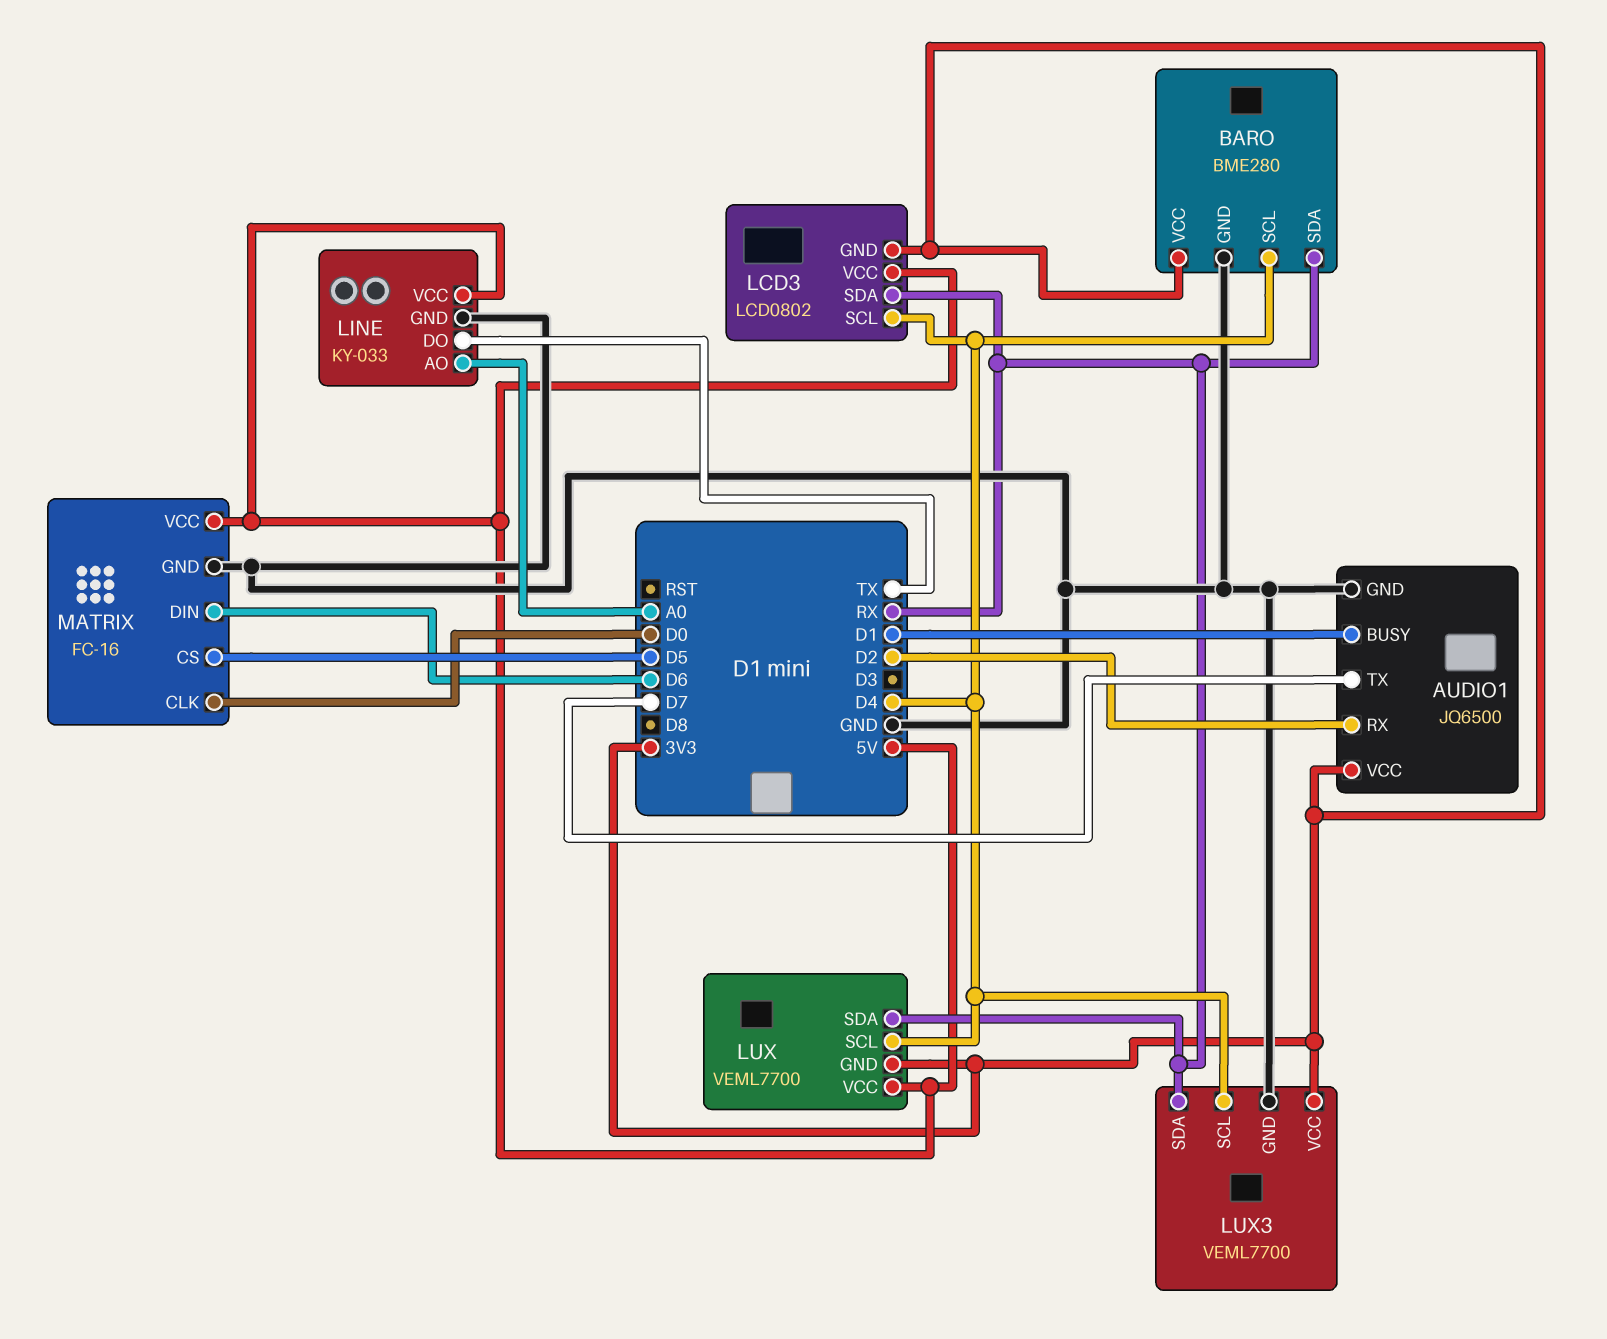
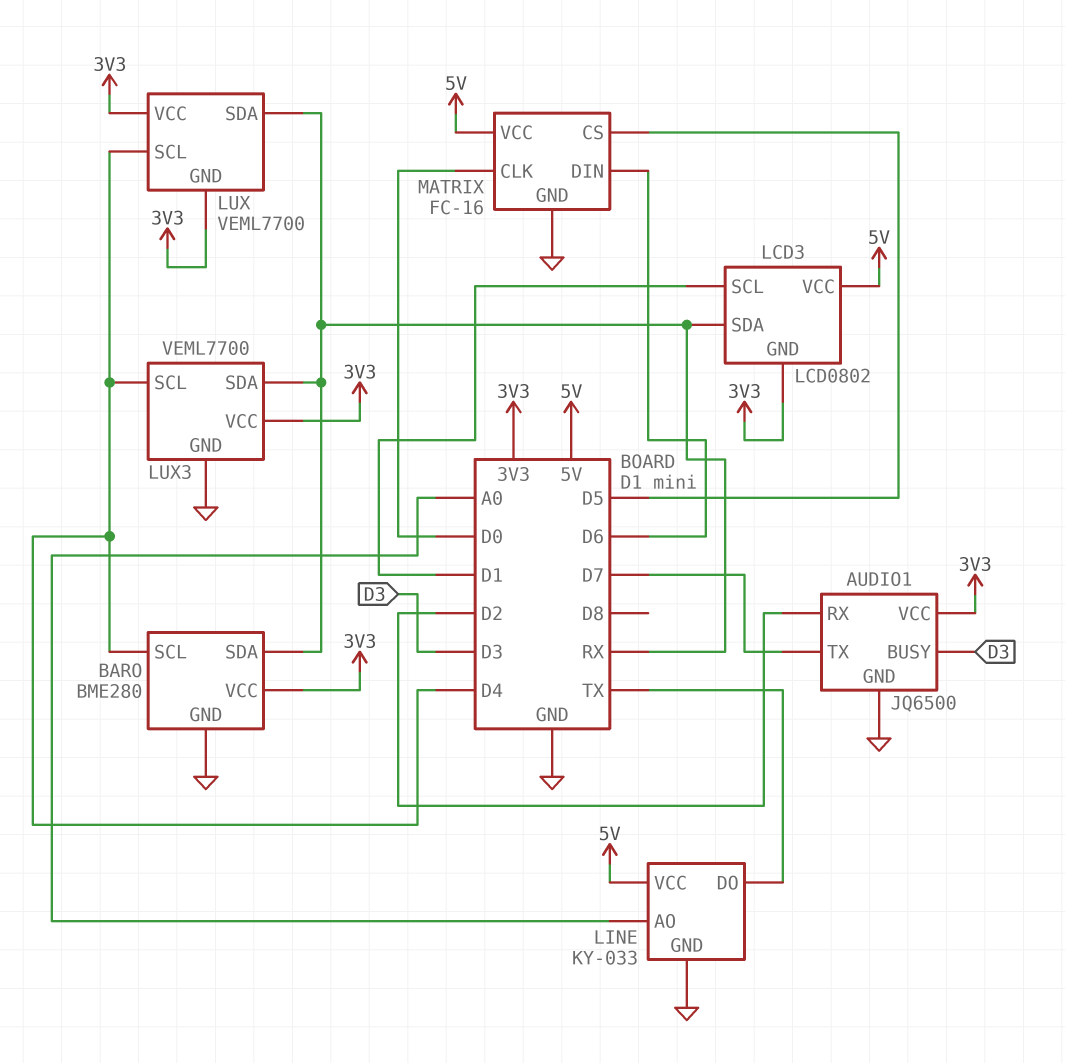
AUDIO1 pin BUSY: D1 -> D3
LCD3 pin SCL: D4 -> D1
LUX pin VCC: 5V -> 3V3

